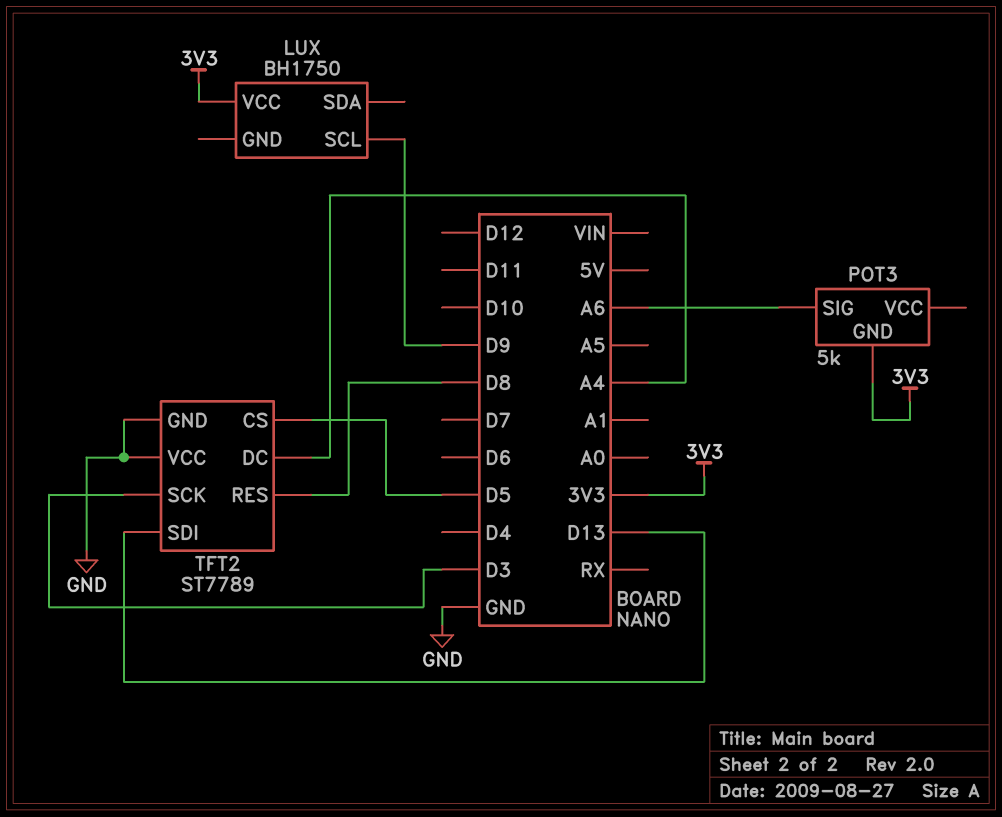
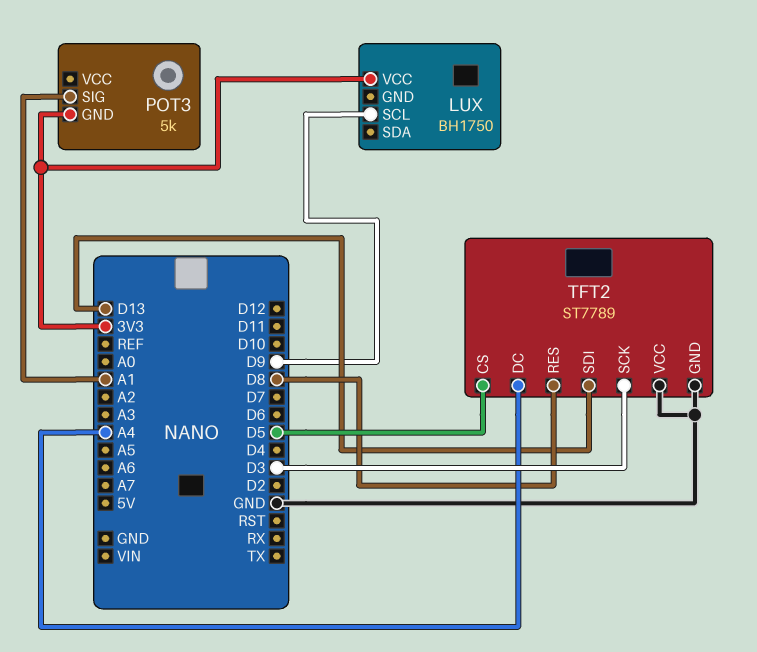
POT3 pin SIG: A6 -> A1

